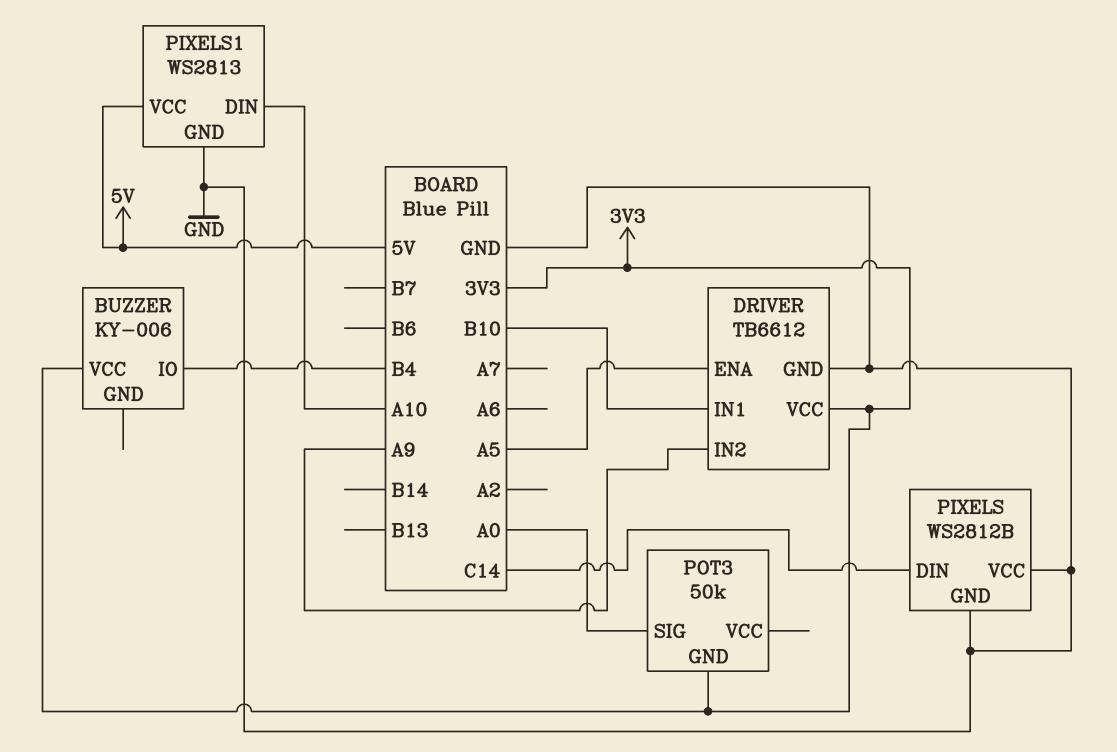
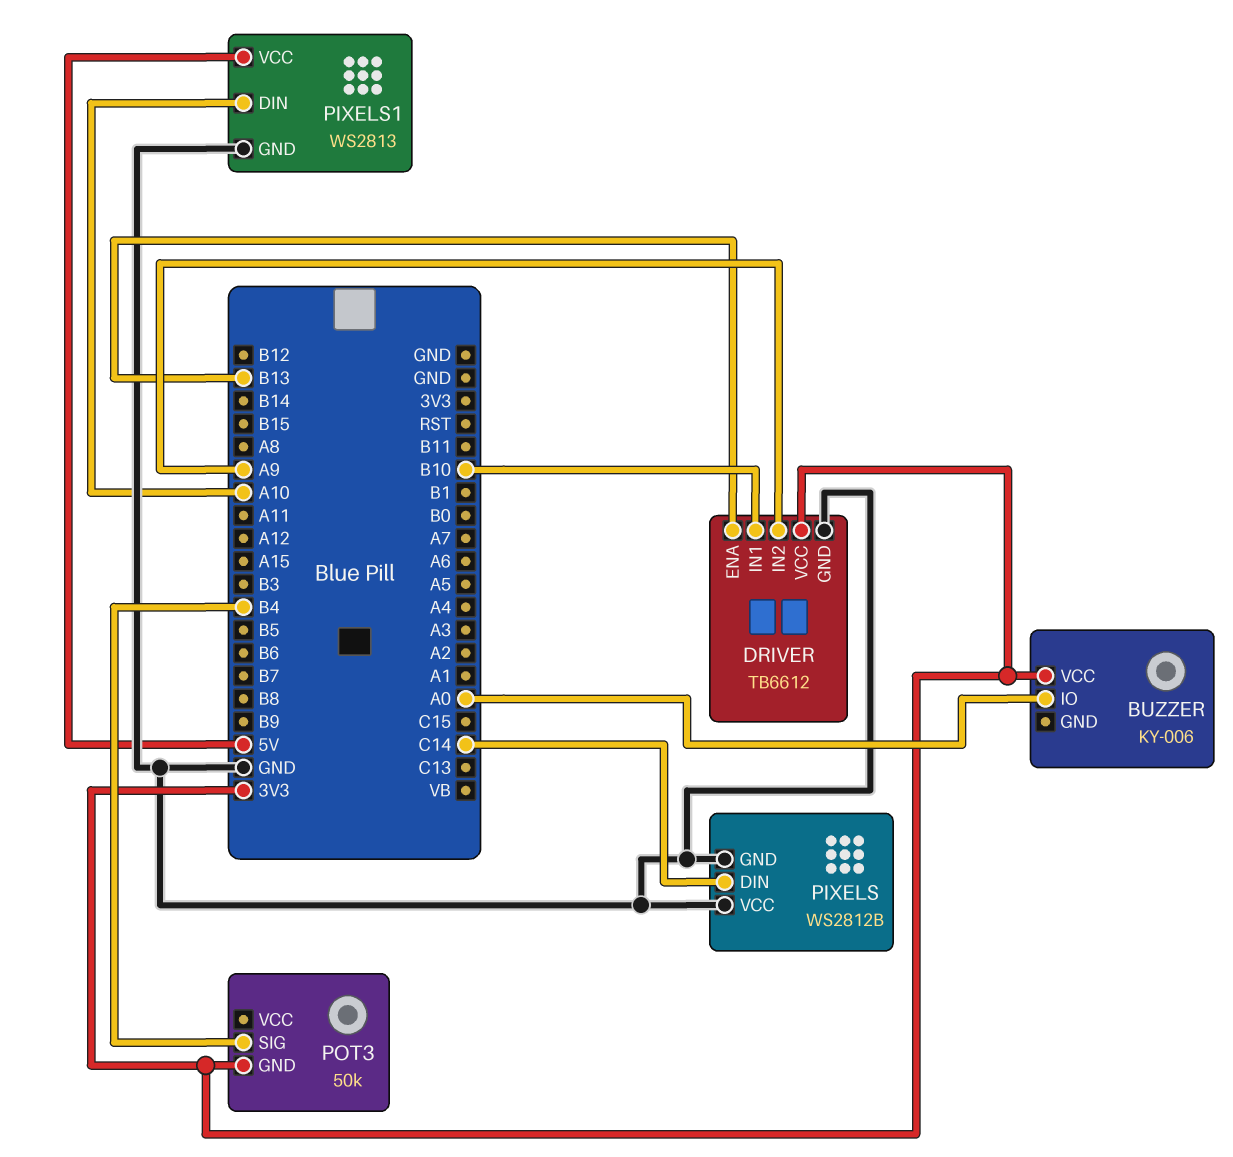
BUZZER pin IO: B4 -> A0
DRIVER pin ENA: A5 -> B13
POT3 pin SIG: A0 -> B4

